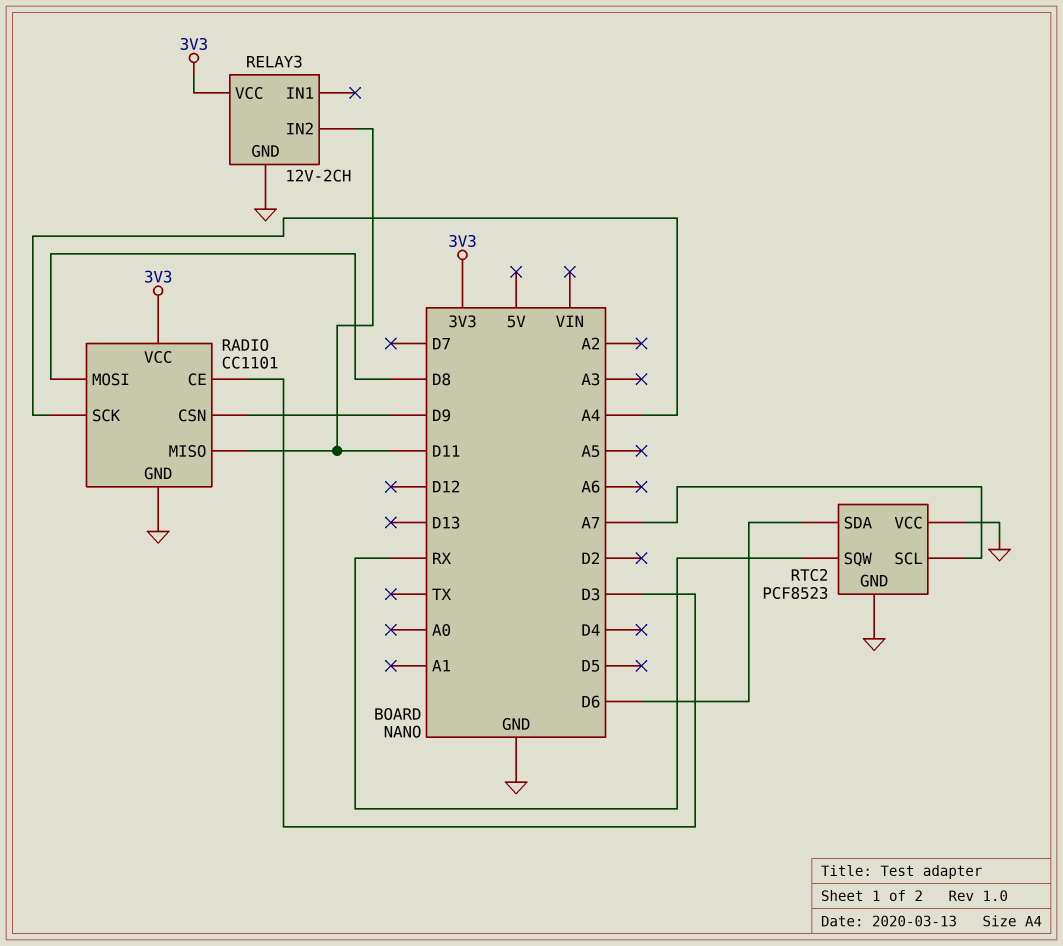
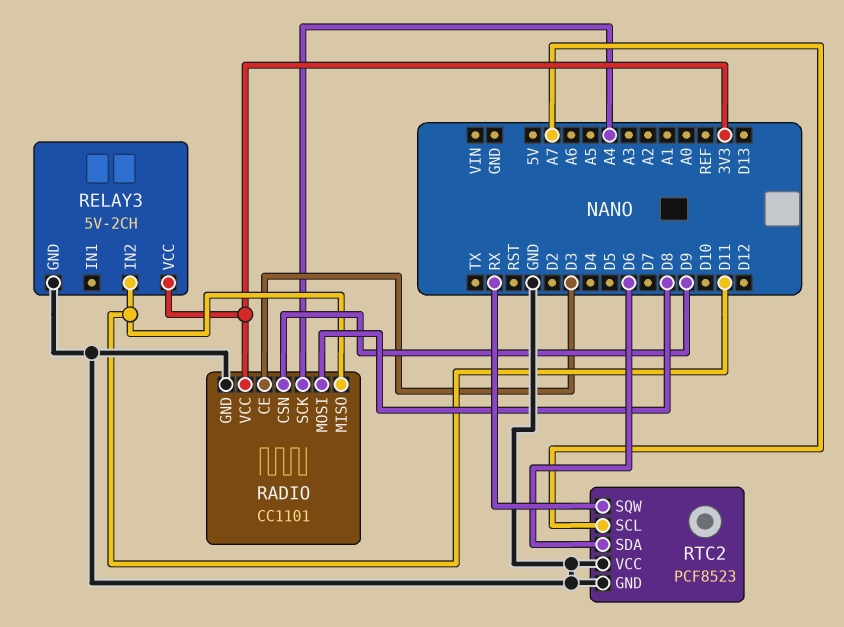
RELAY3: 12V-2CH -> 5V-2CH

